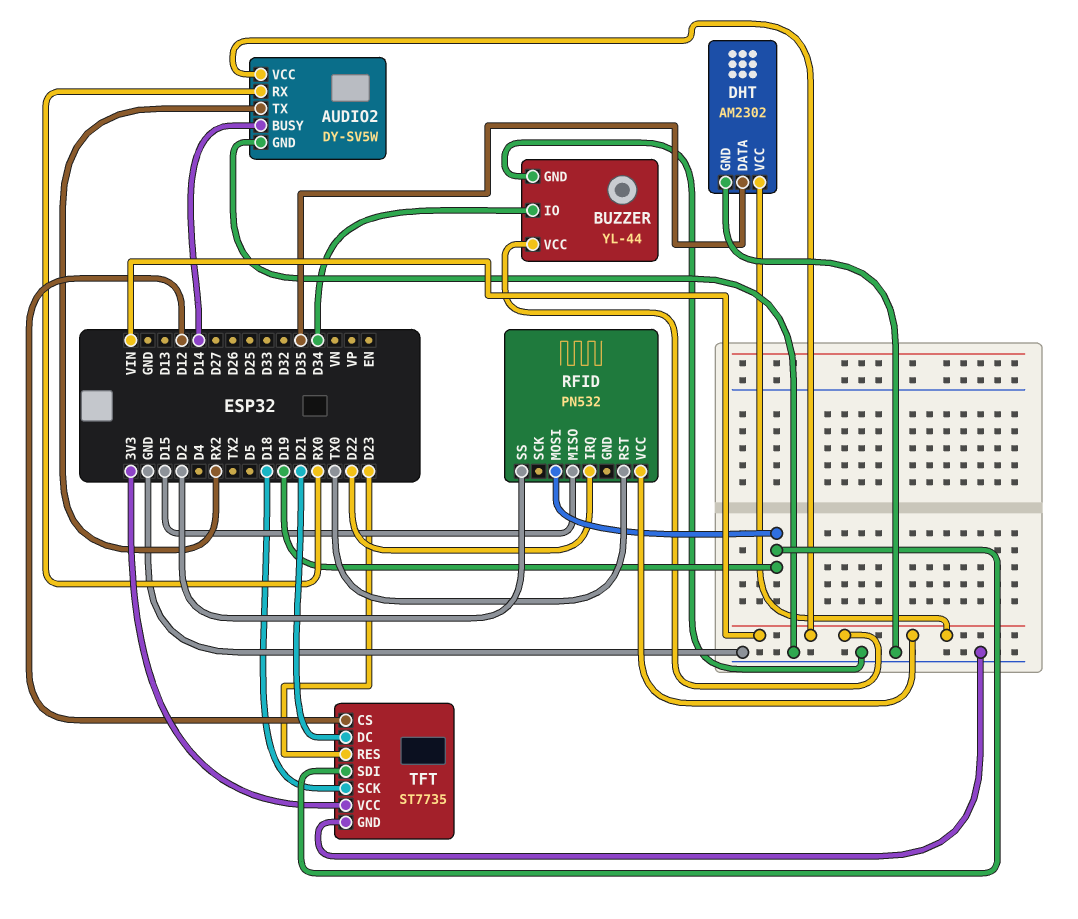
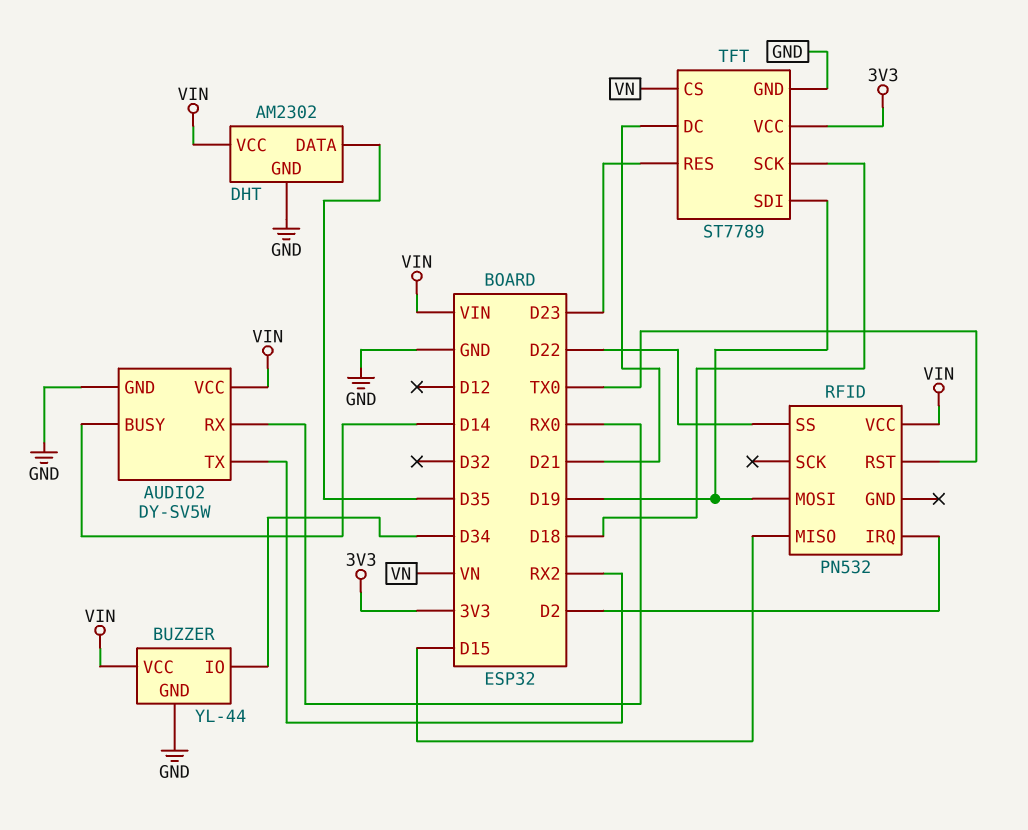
RFID pin IRQ: D22 -> D2
RFID pin SS: D2 -> D22
TFT: ST7735 -> ST7789
TFT pin CS: D12 -> VN

